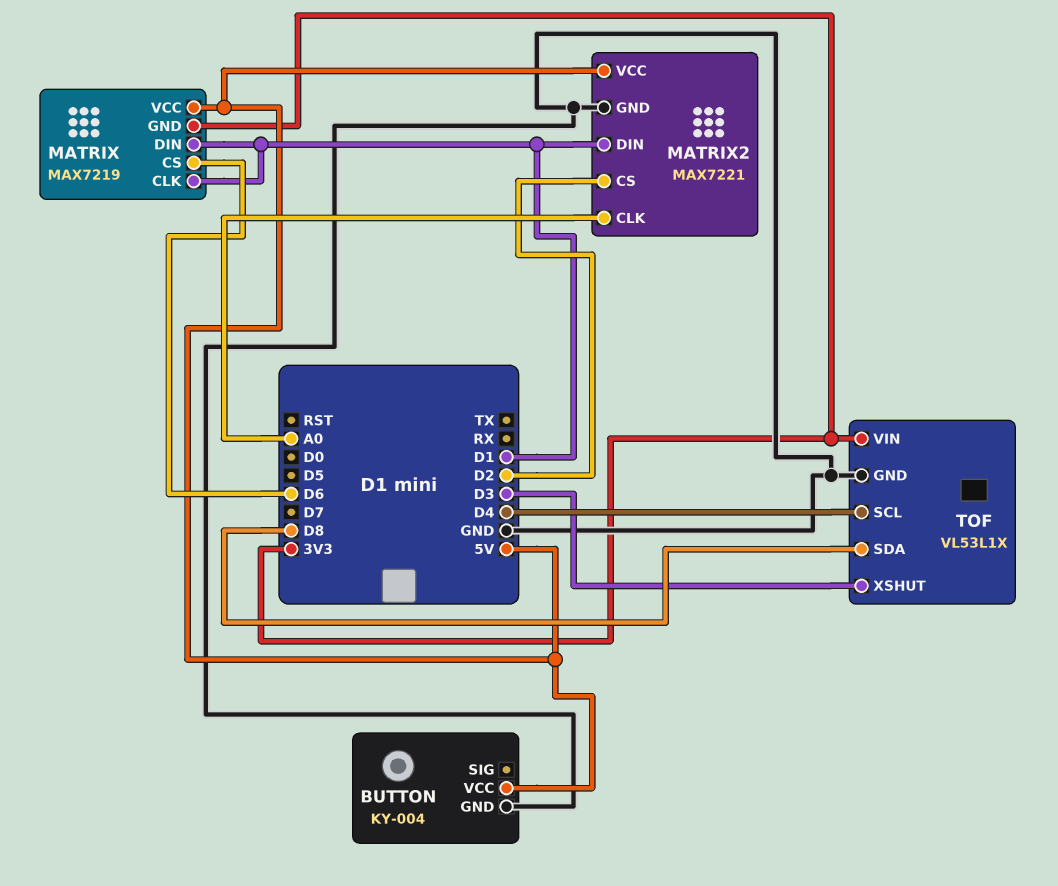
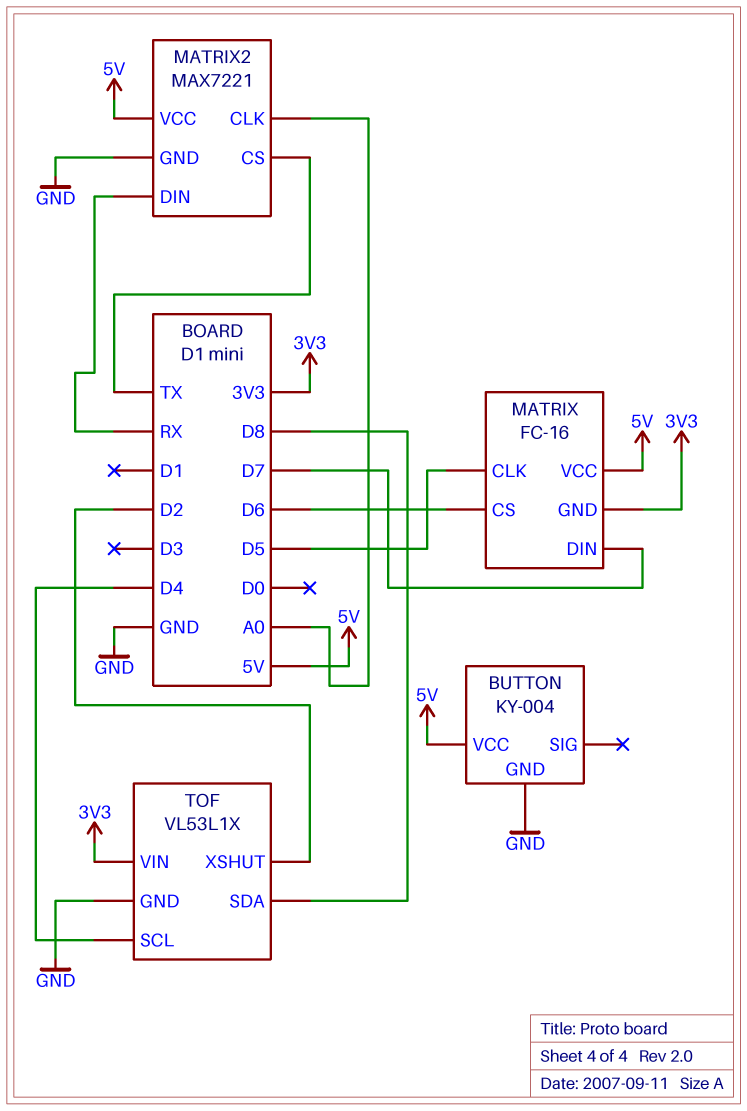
MATRIX: MAX7219 -> FC-16
MATRIX pin CLK: D1 -> D5
MATRIX pin DIN: D1 -> D7
MATRIX2 pin CS: D2 -> TX
MATRIX2 pin DIN: D1 -> RX
TOF pin XSHUT: D3 -> D2

